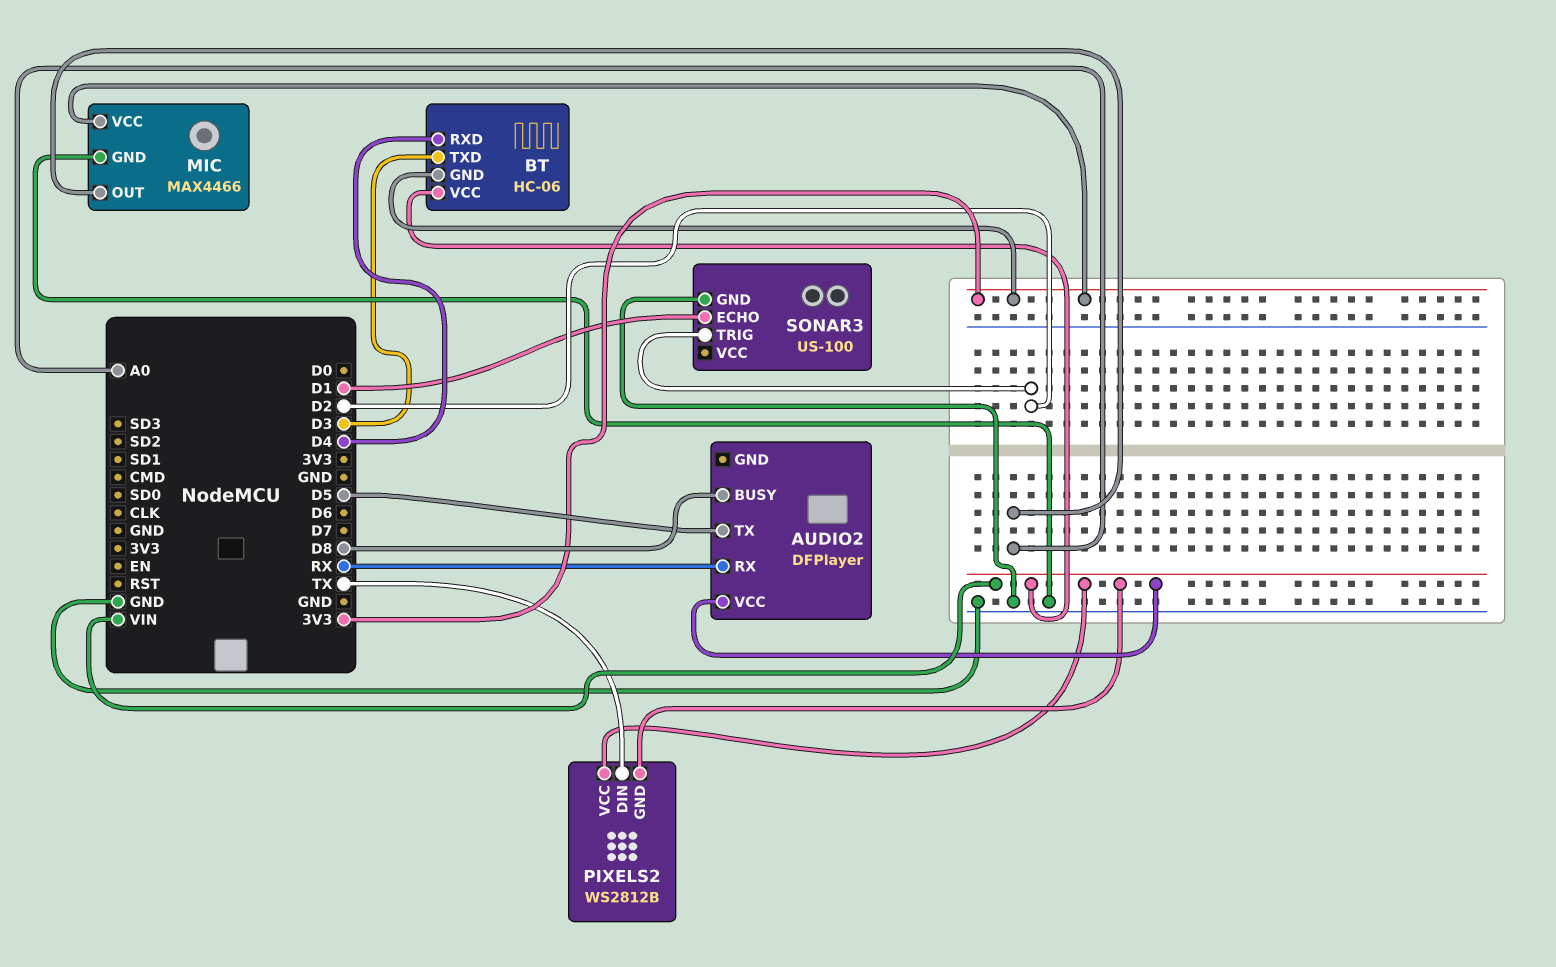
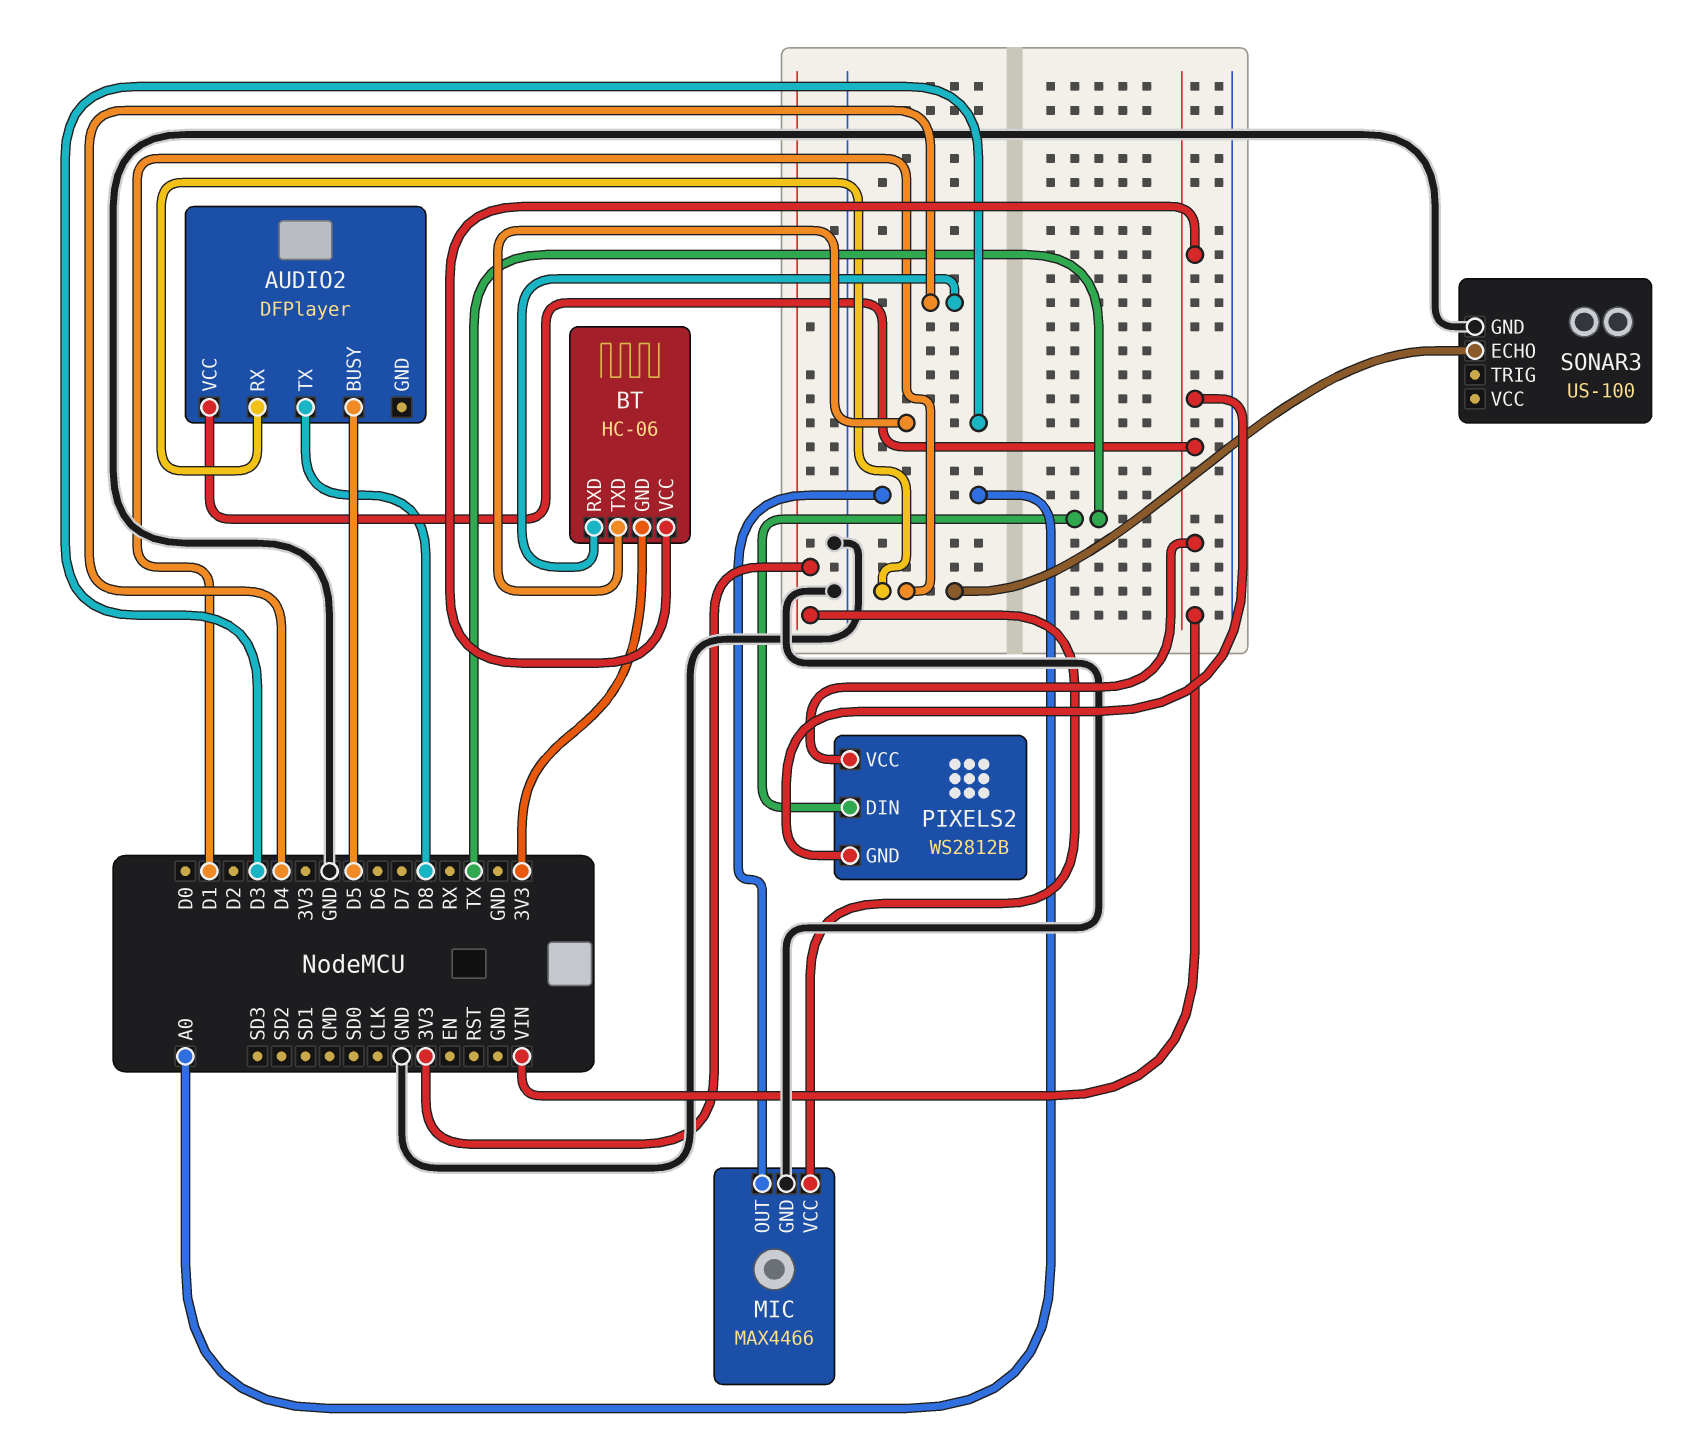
AUDIO2 pin BUSY: D8 -> D5
AUDIO2 pin RX: RX -> D1
AUDIO2 pin TX: D5 -> D8
SONAR3 pin TRIG: D2 -> none

